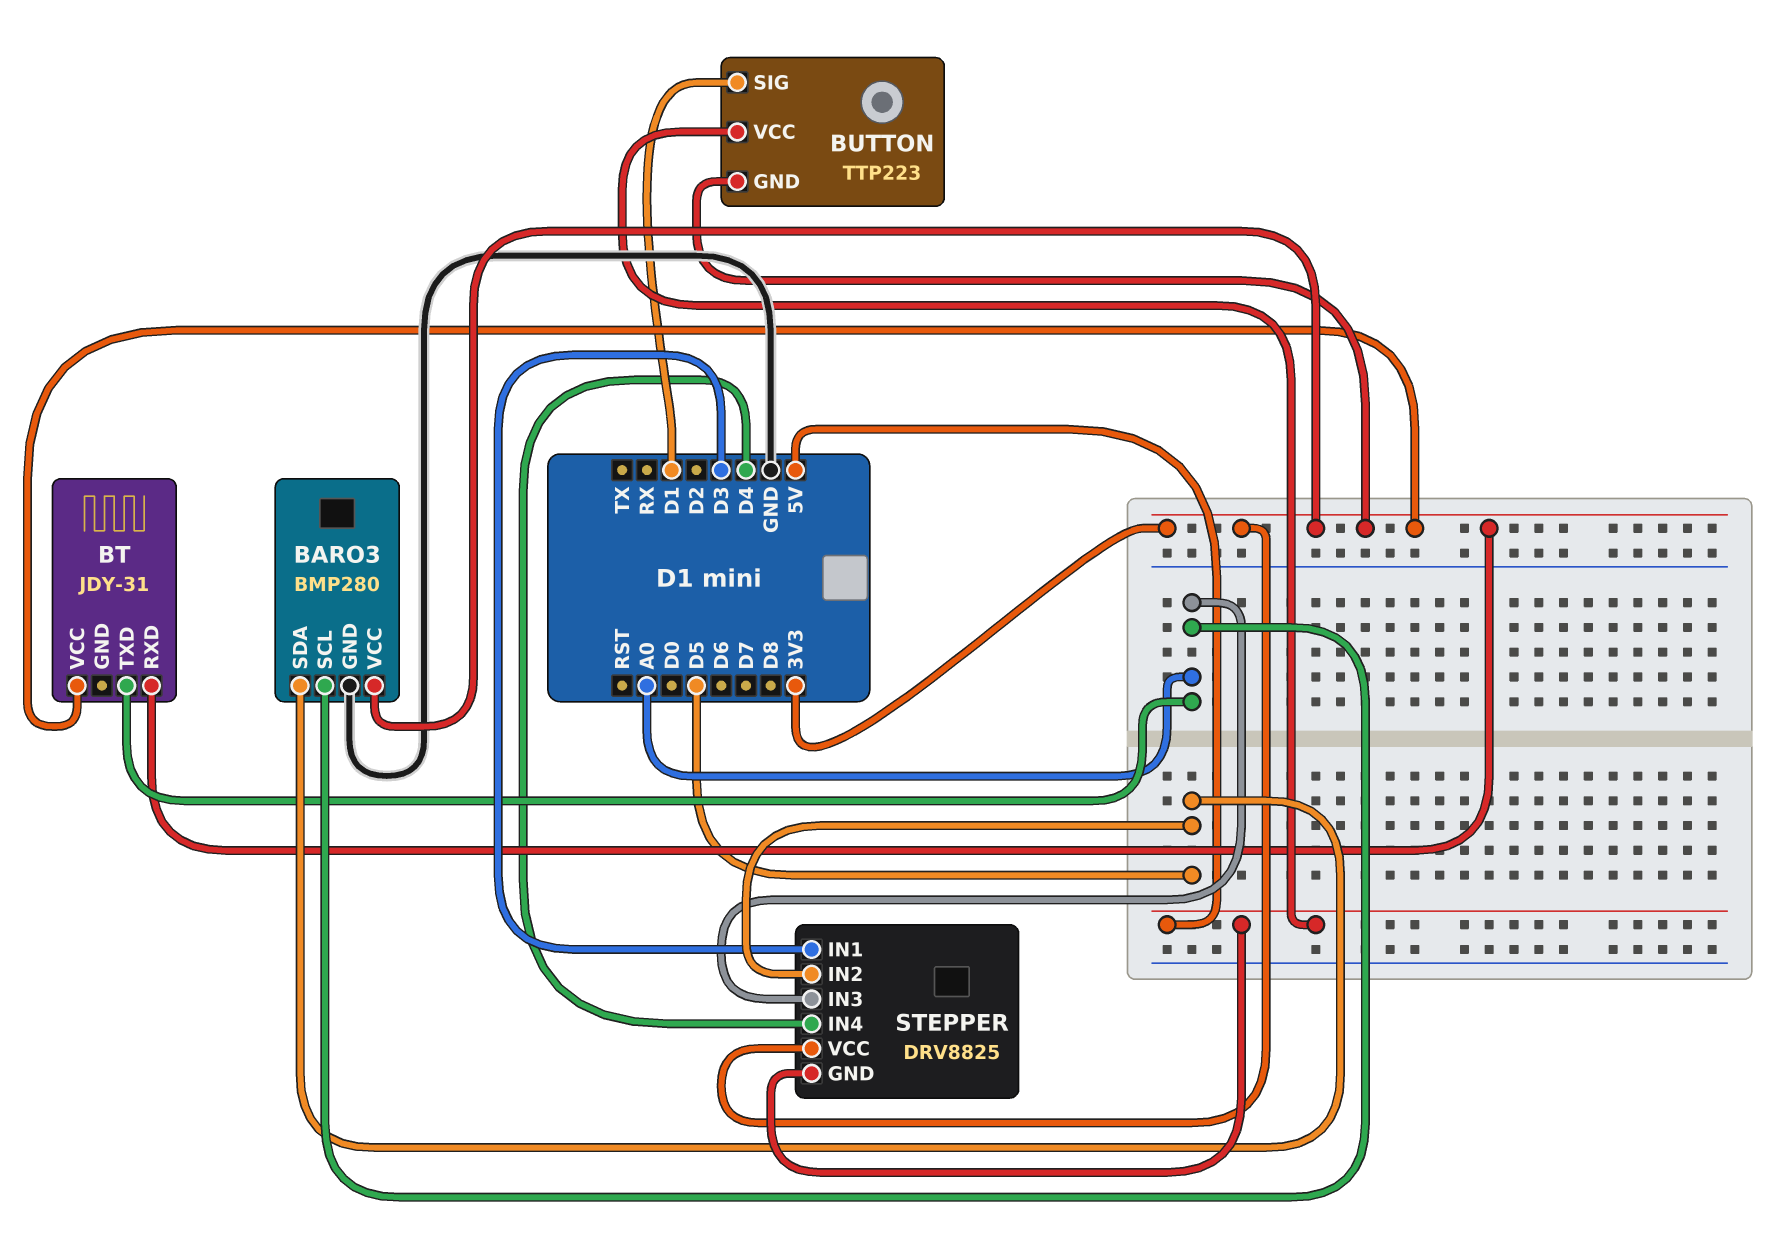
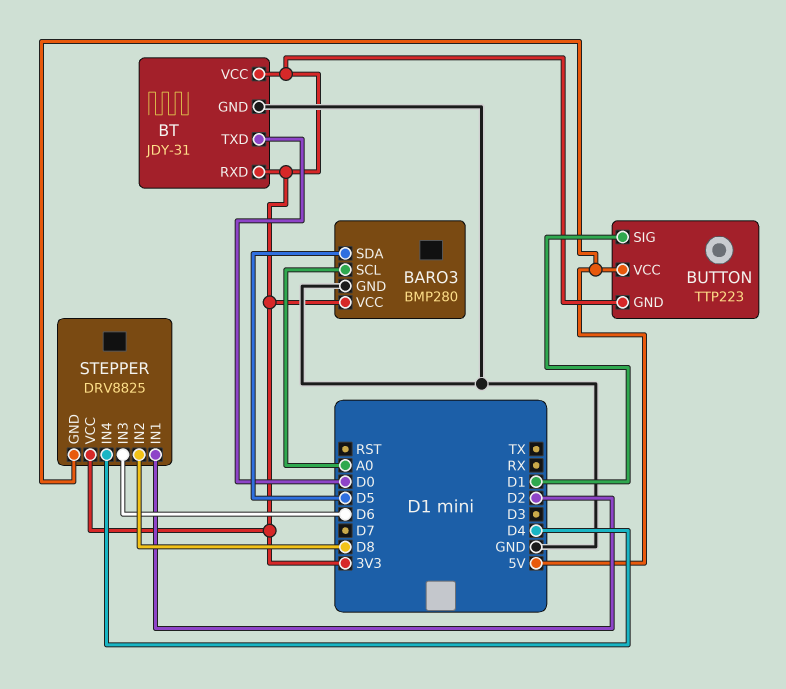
BT pin GND: none -> GND
BT pin TXD: A0 -> D0
STEPPER pin IN1: D3 -> D2
STEPPER pin IN2: D5 -> D8
STEPPER pin IN3: A0 -> D6

